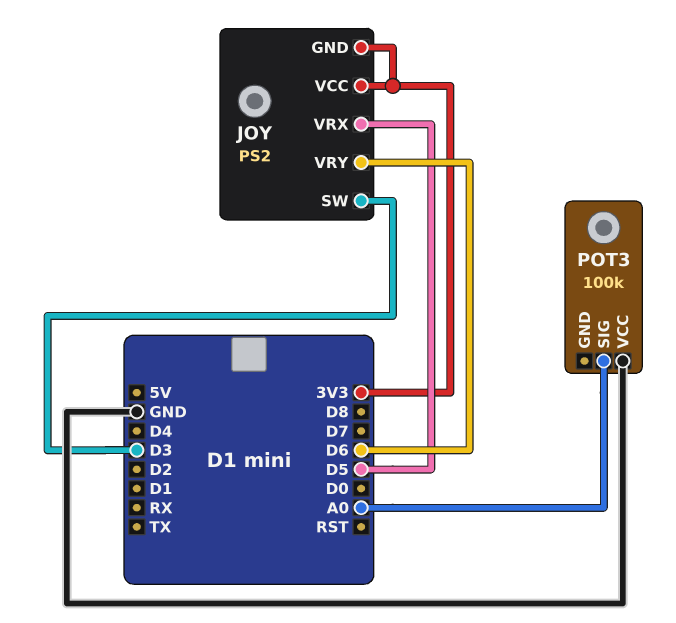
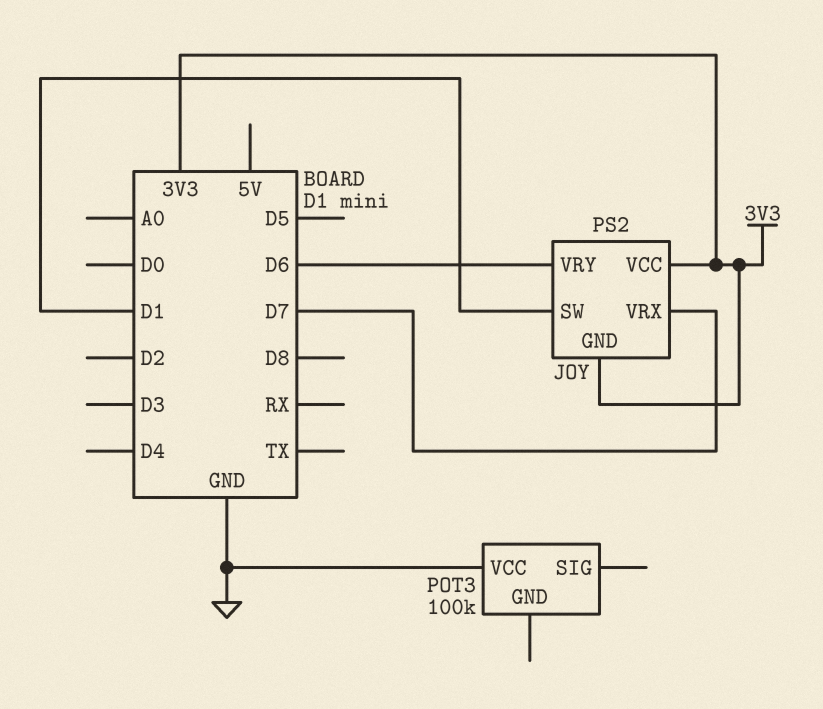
JOY pin SW: D3 -> D1
JOY pin VRX: D5 -> D7
POT3 pin SIG: A0 -> none

